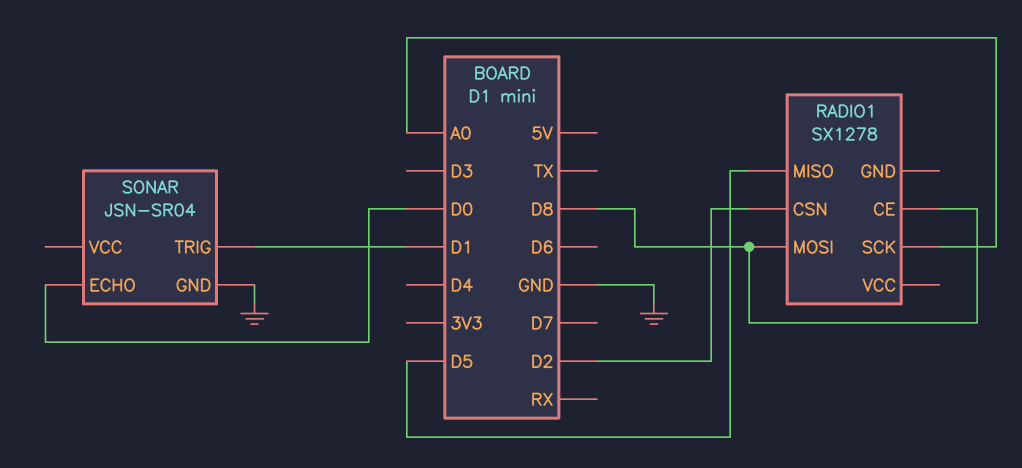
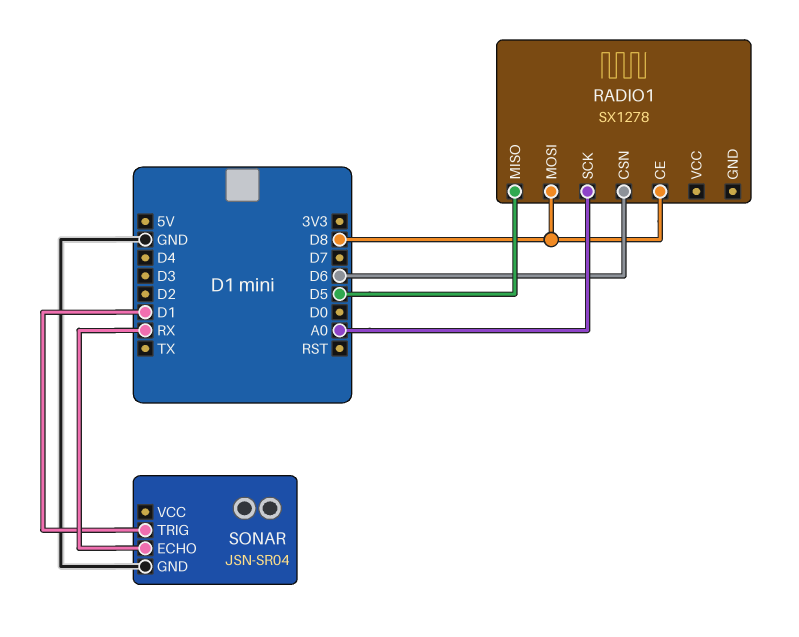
RADIO1 pin CSN: D2 -> D6
SONAR pin ECHO: D0 -> RX

